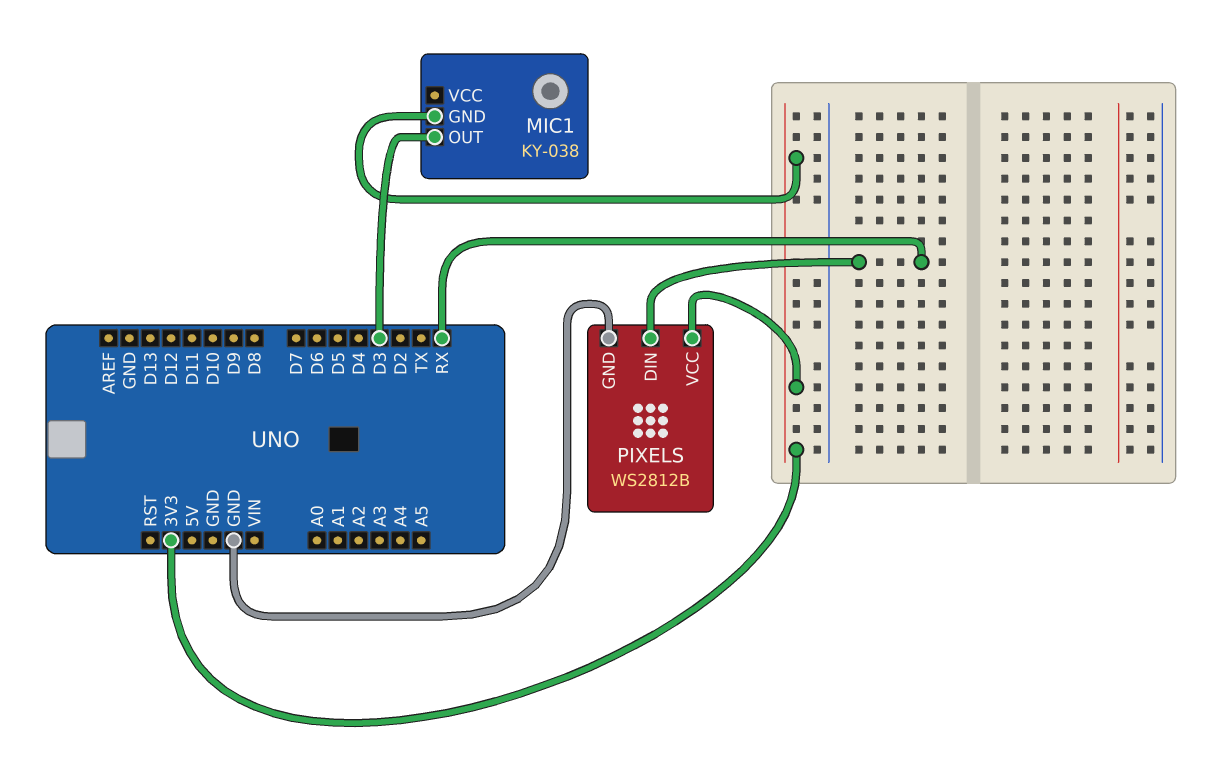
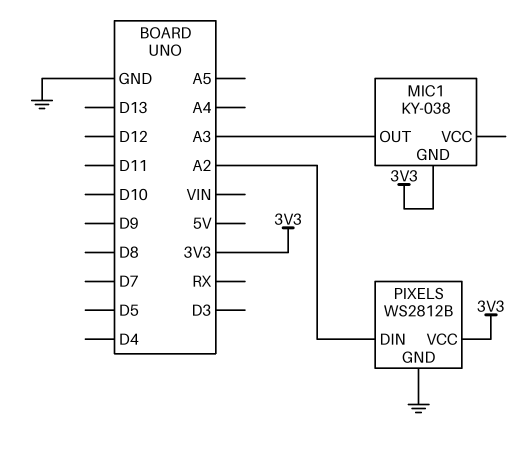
MIC1 pin OUT: D3 -> A3
PIXELS pin DIN: RX -> A2

